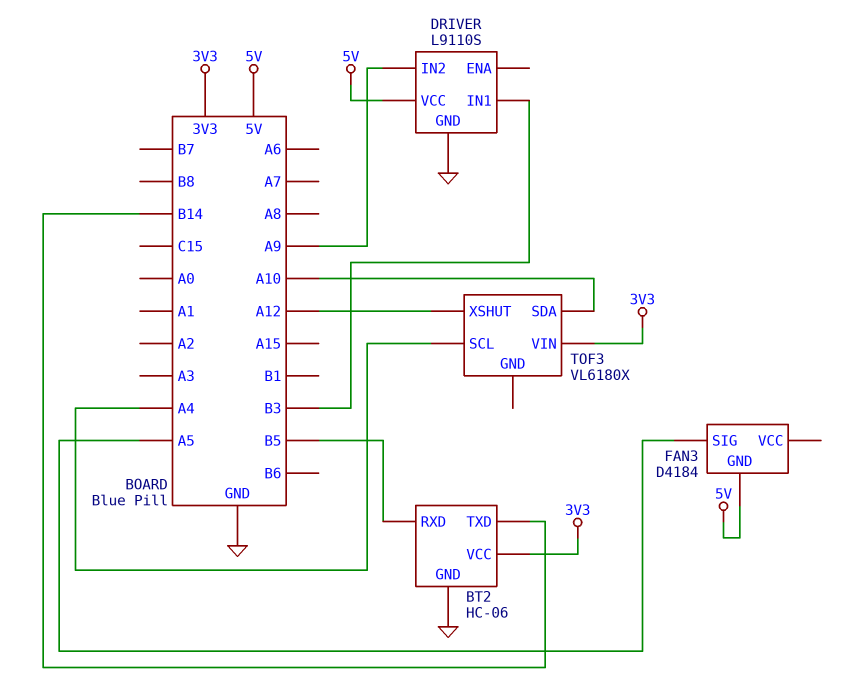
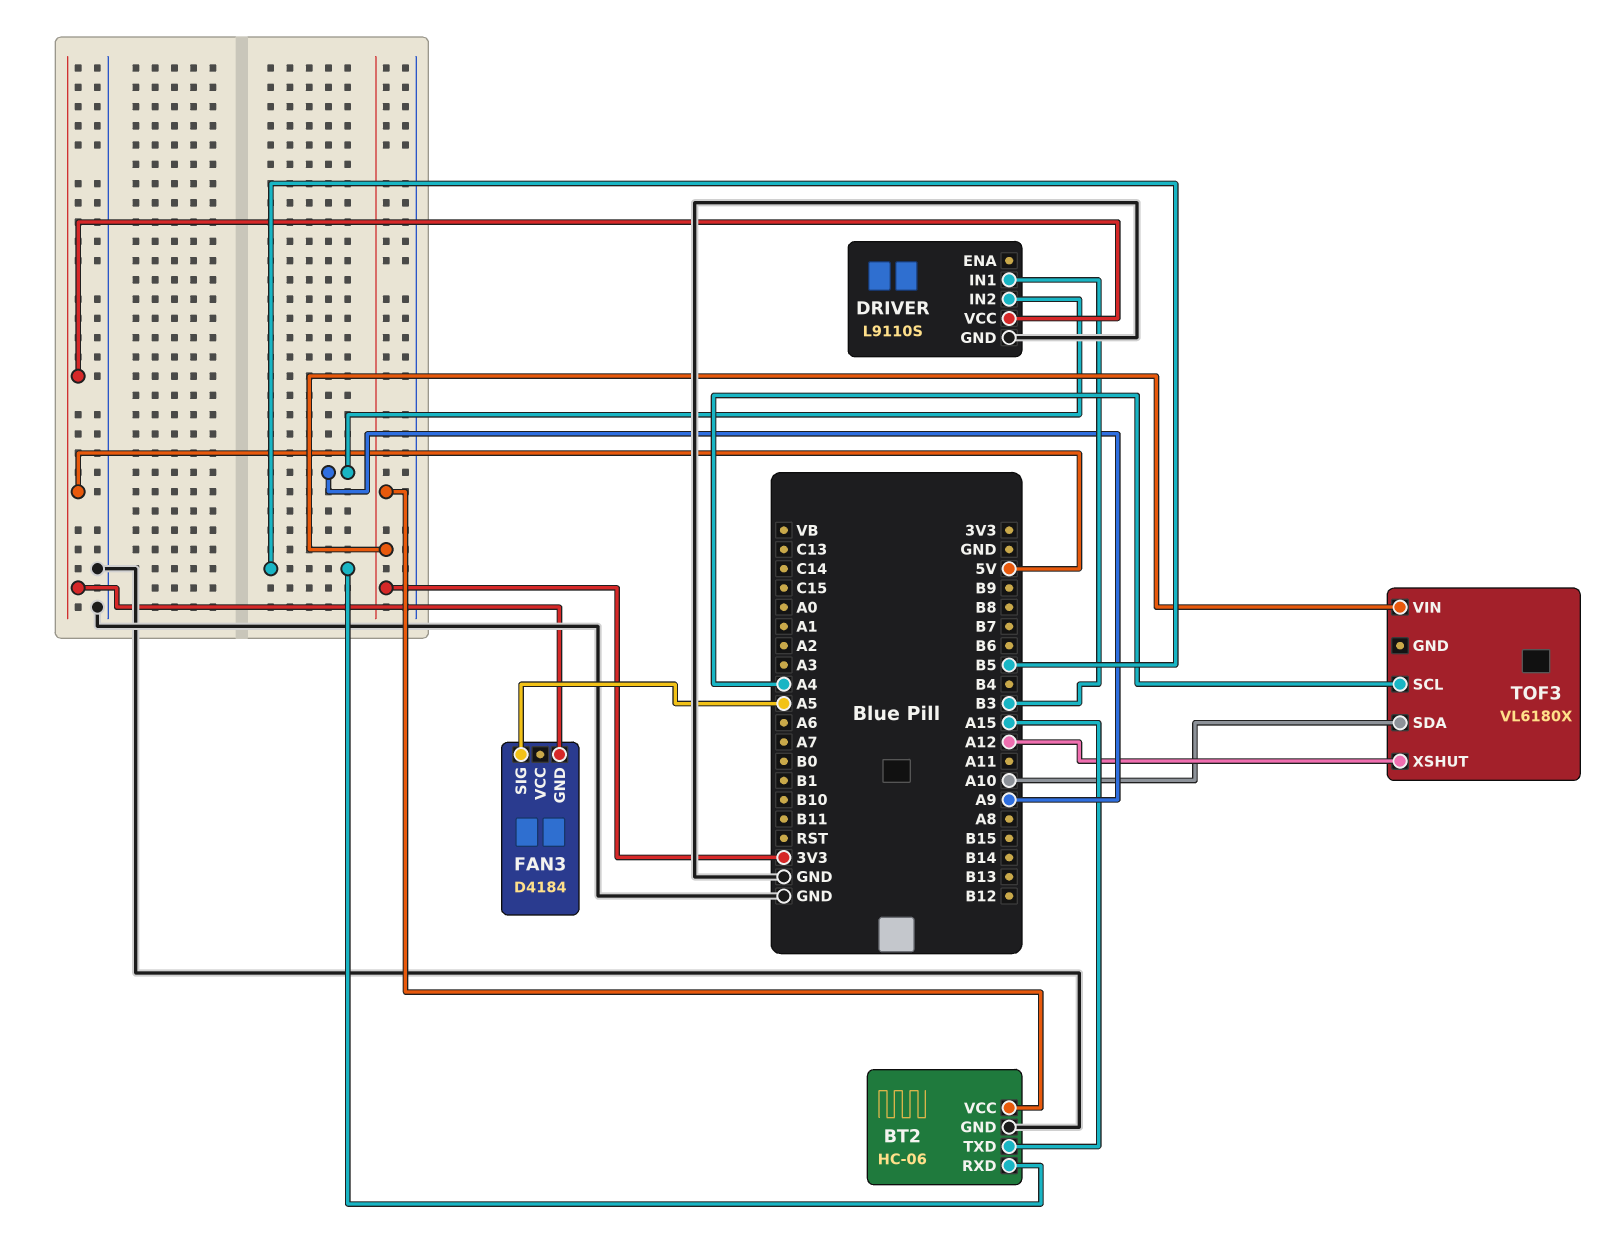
BT2 pin TXD: B14 -> A15

